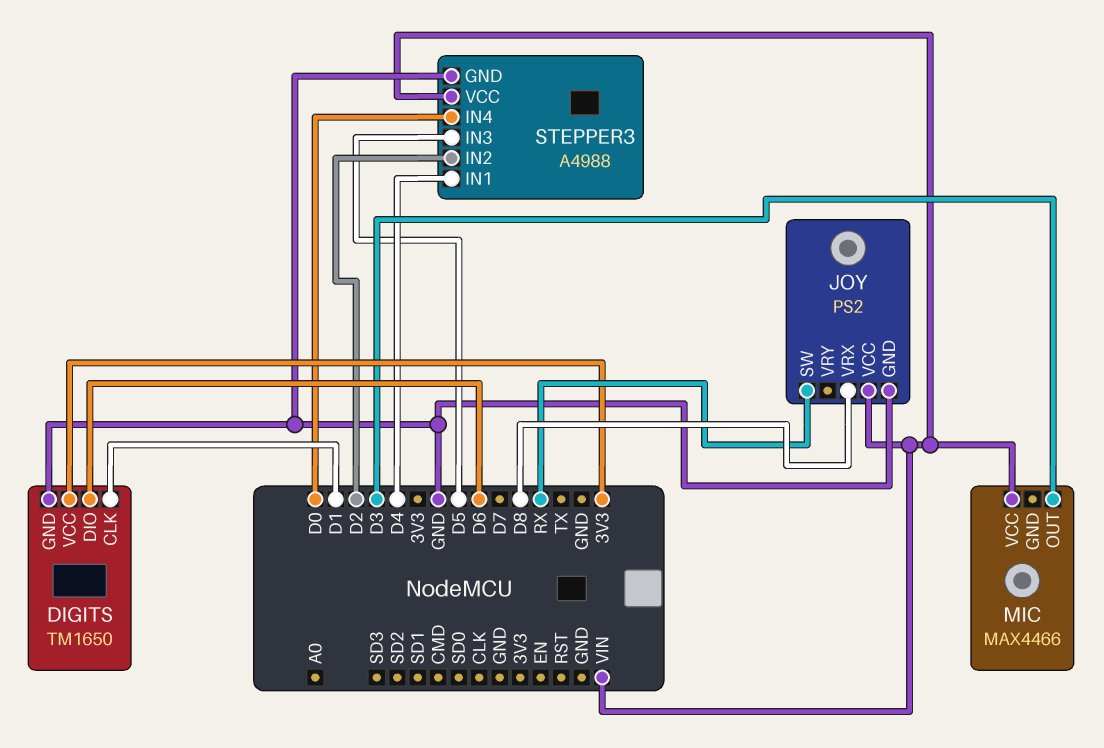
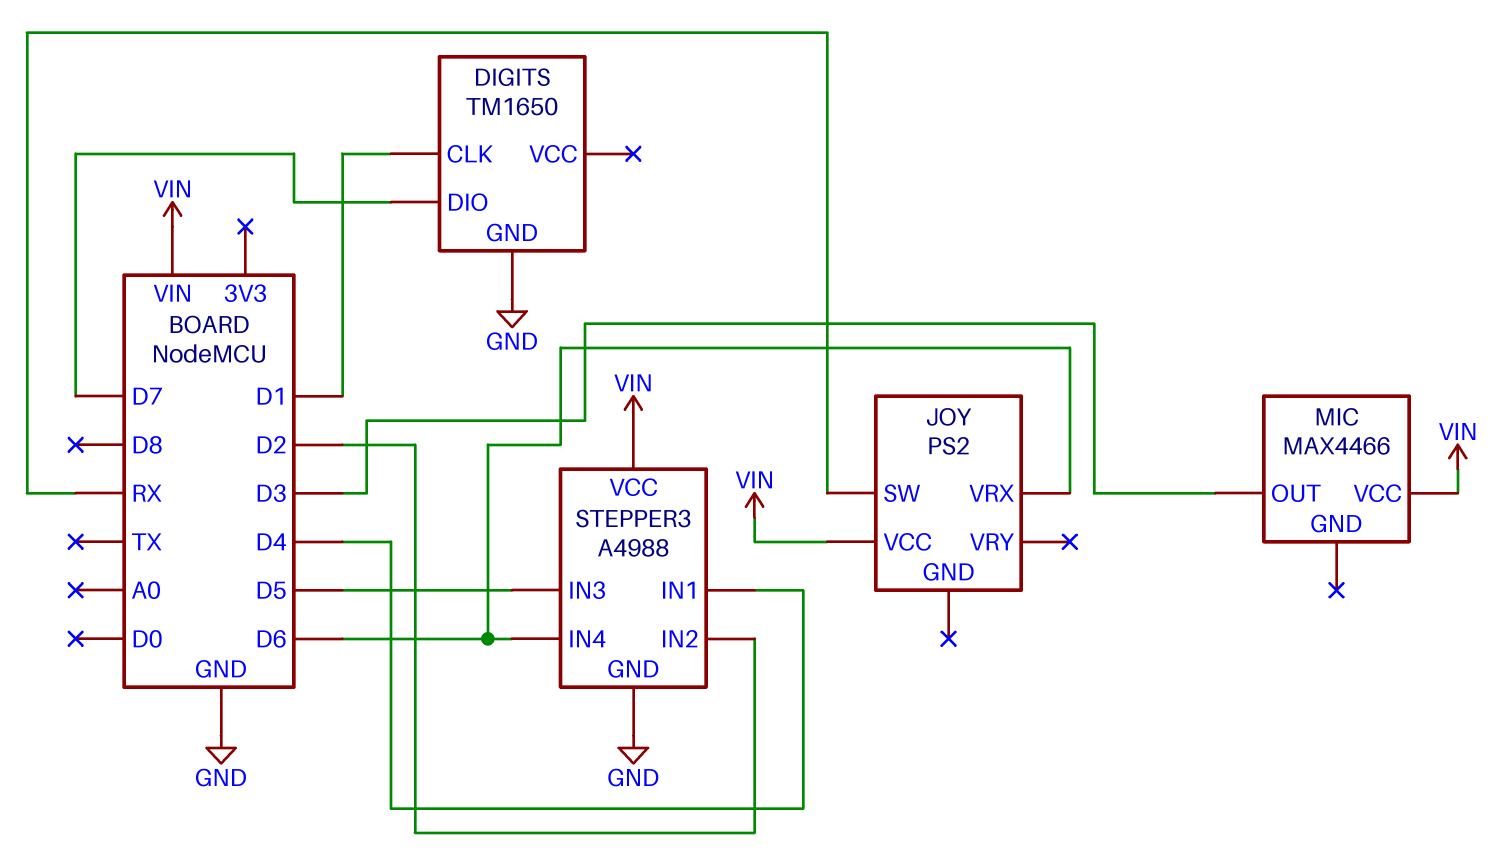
DIGITS pin DIO: D6 -> D7
DIGITS pin VCC: 3V3 -> none
JOY pin GND: GND -> none
JOY pin VRX: D8 -> D6
STEPPER3 pin IN4: D0 -> D6

